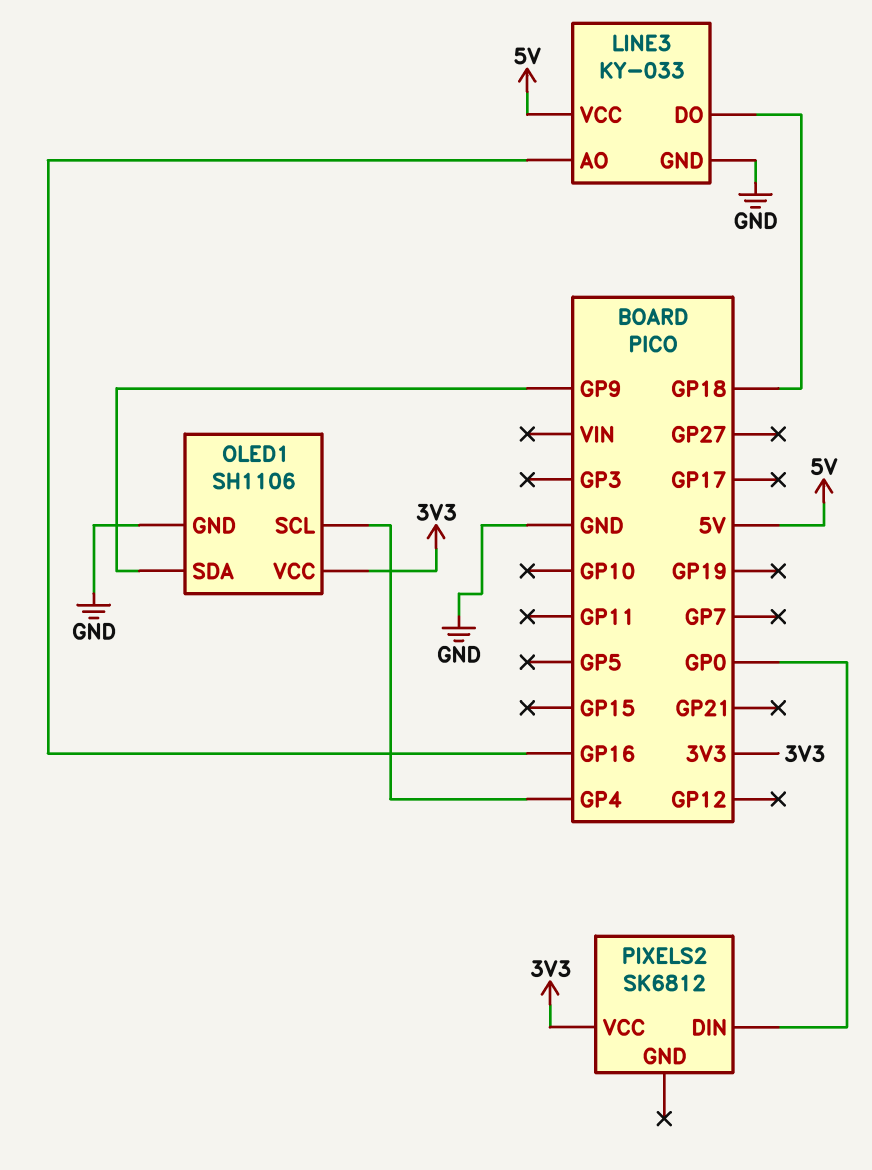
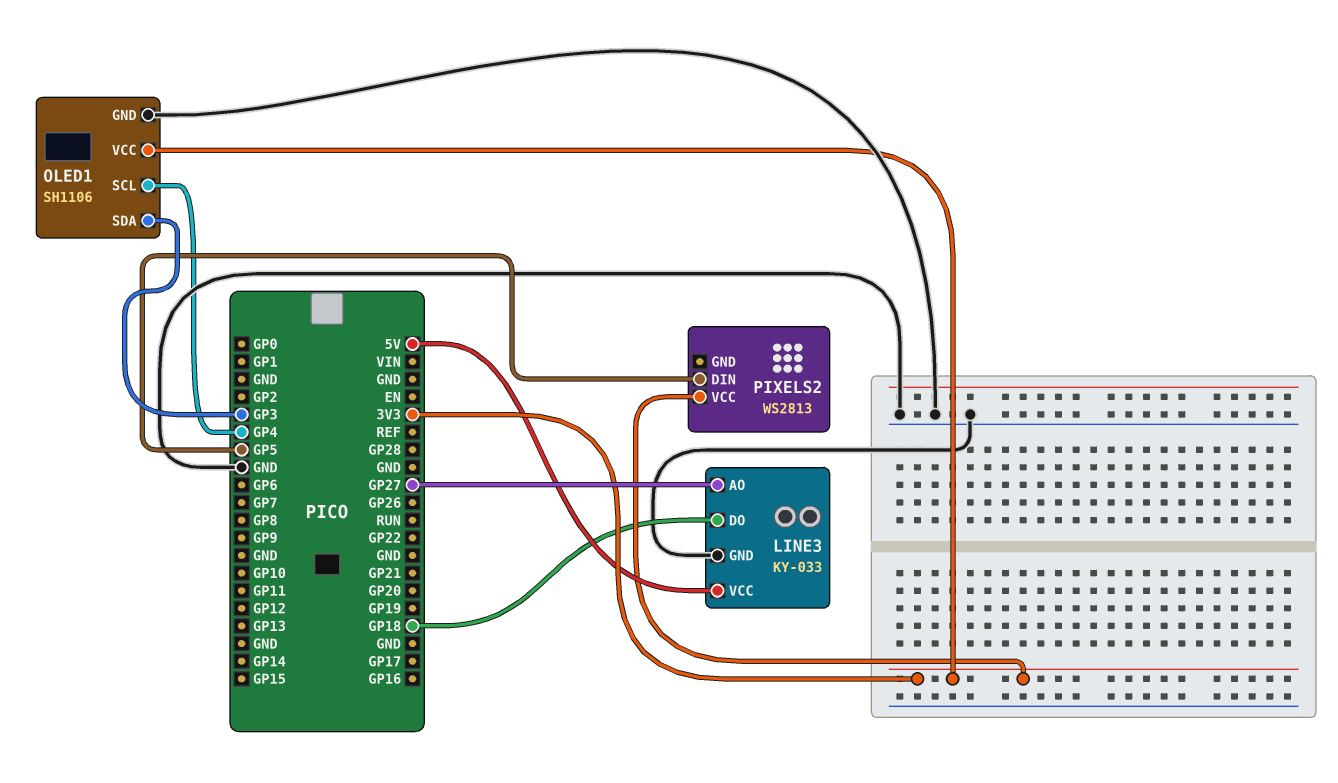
LINE3 pin AO: GP16 -> GP27
OLED1 pin SDA: GP9 -> GP3
PIXELS2: SK6812 -> WS2813
PIXELS2 pin DIN: GP0 -> GP5

